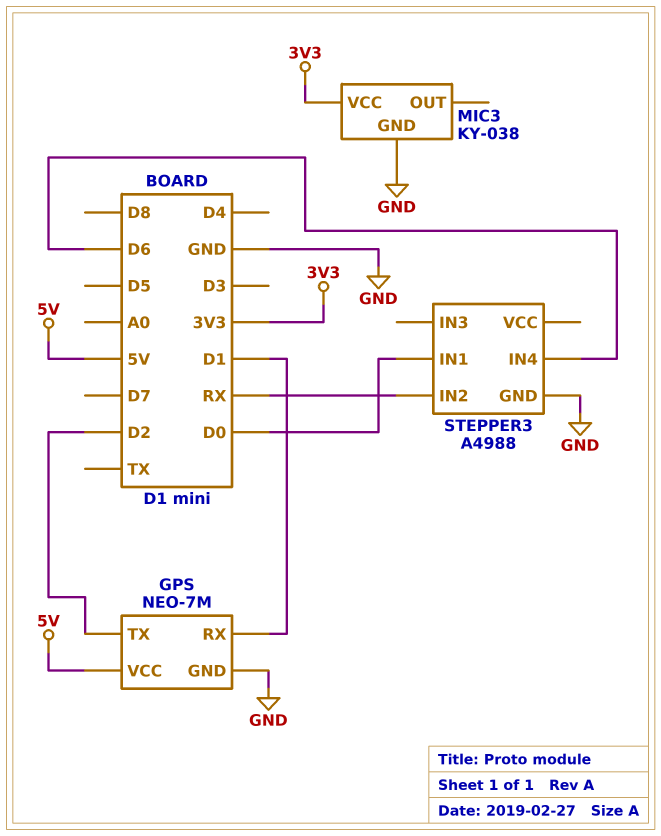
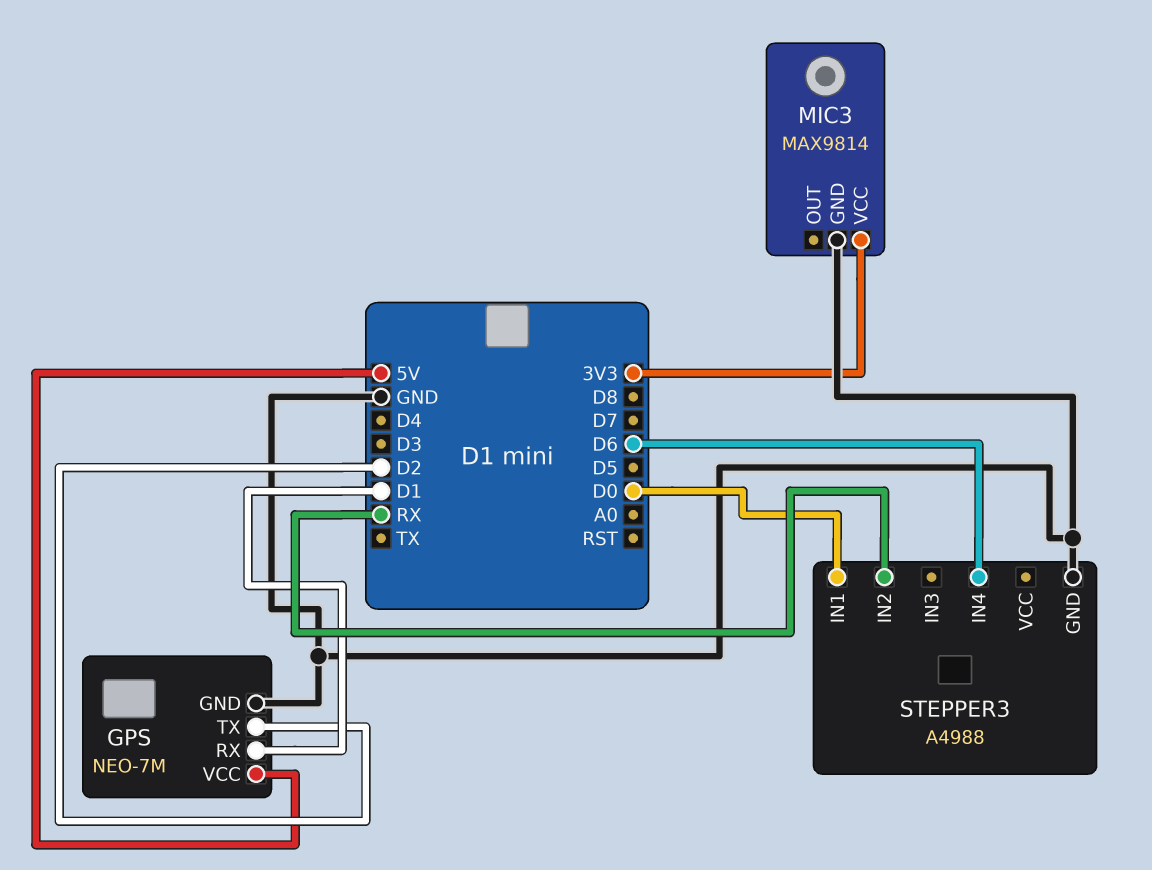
MIC3: KY-038 -> MAX9814

